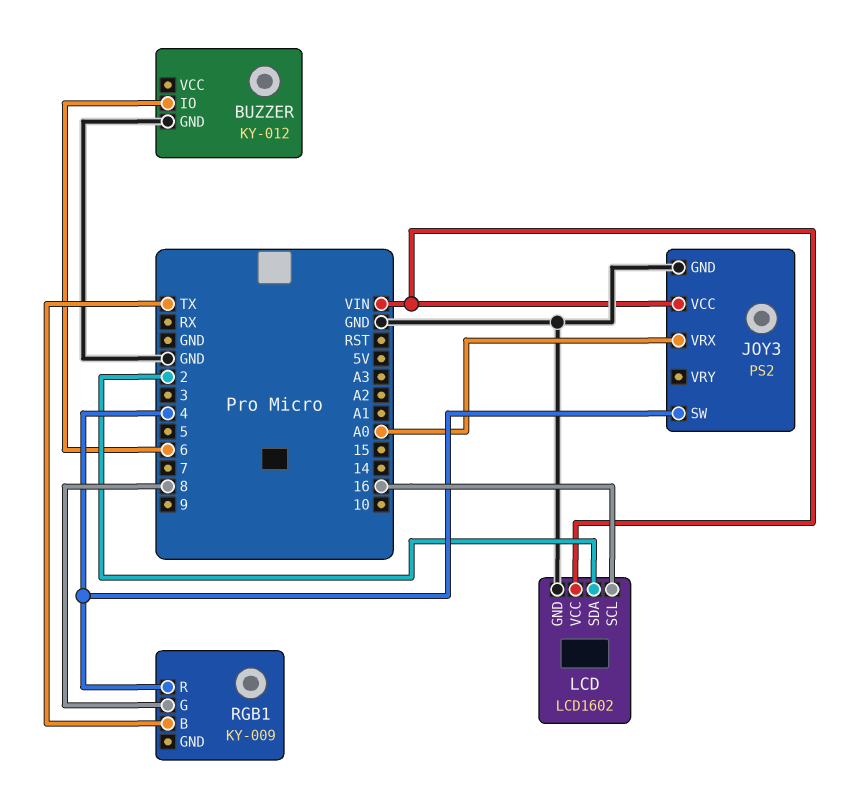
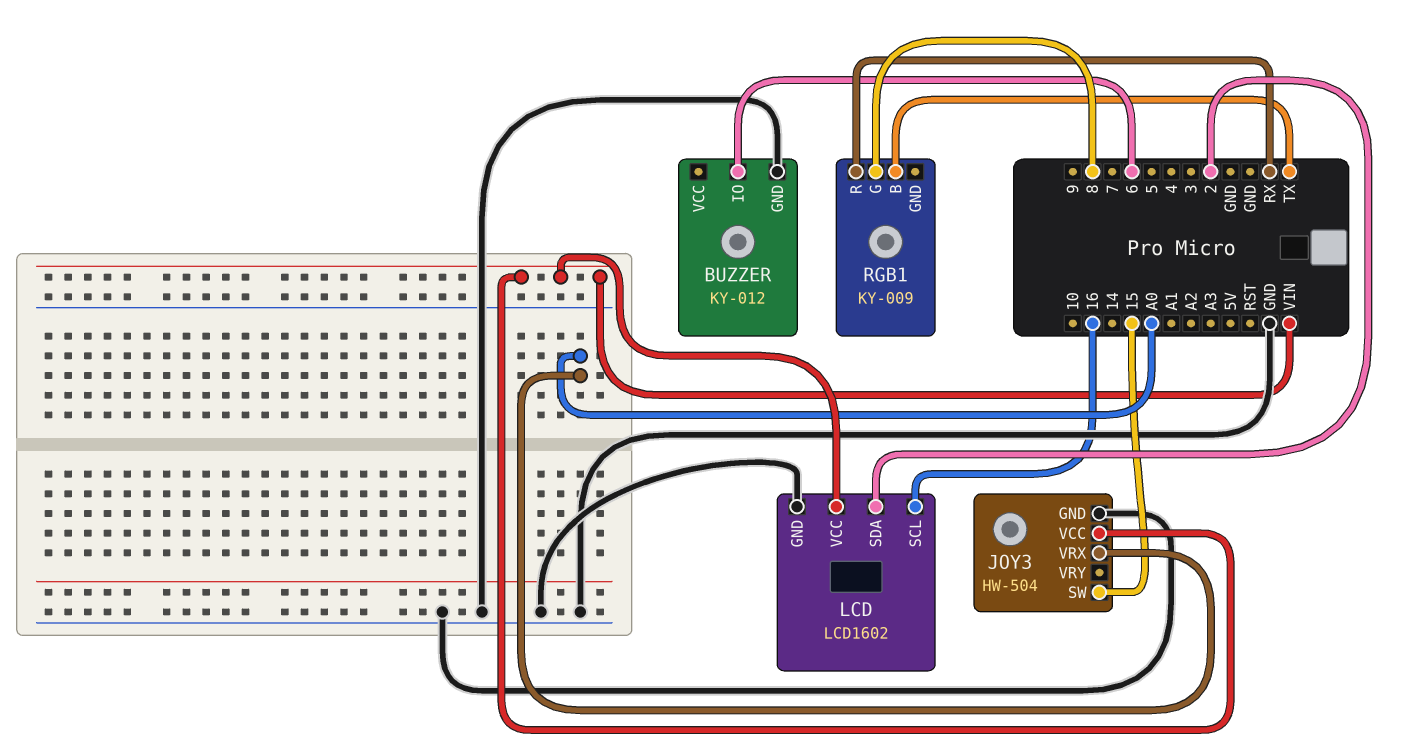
JOY3: PS2 -> HW-504
JOY3 pin SW: 4 -> 15
RGB1 pin R: 4 -> RX

